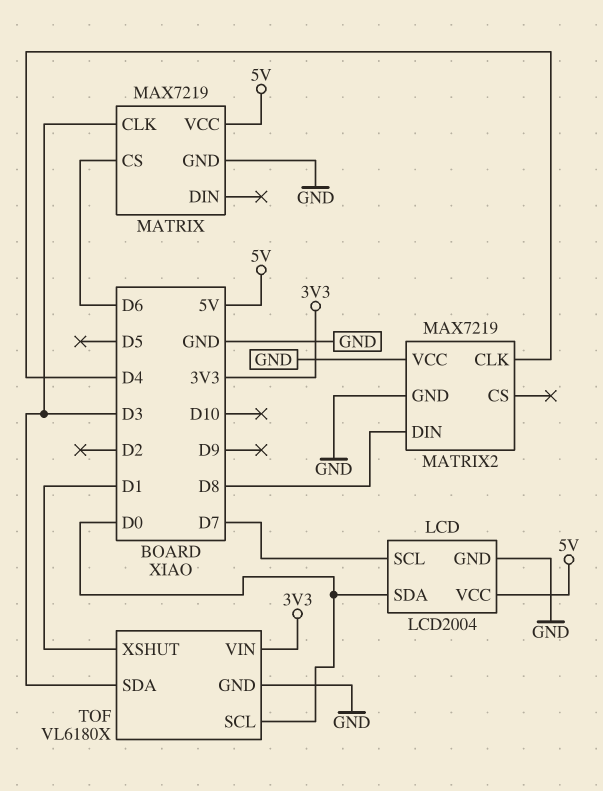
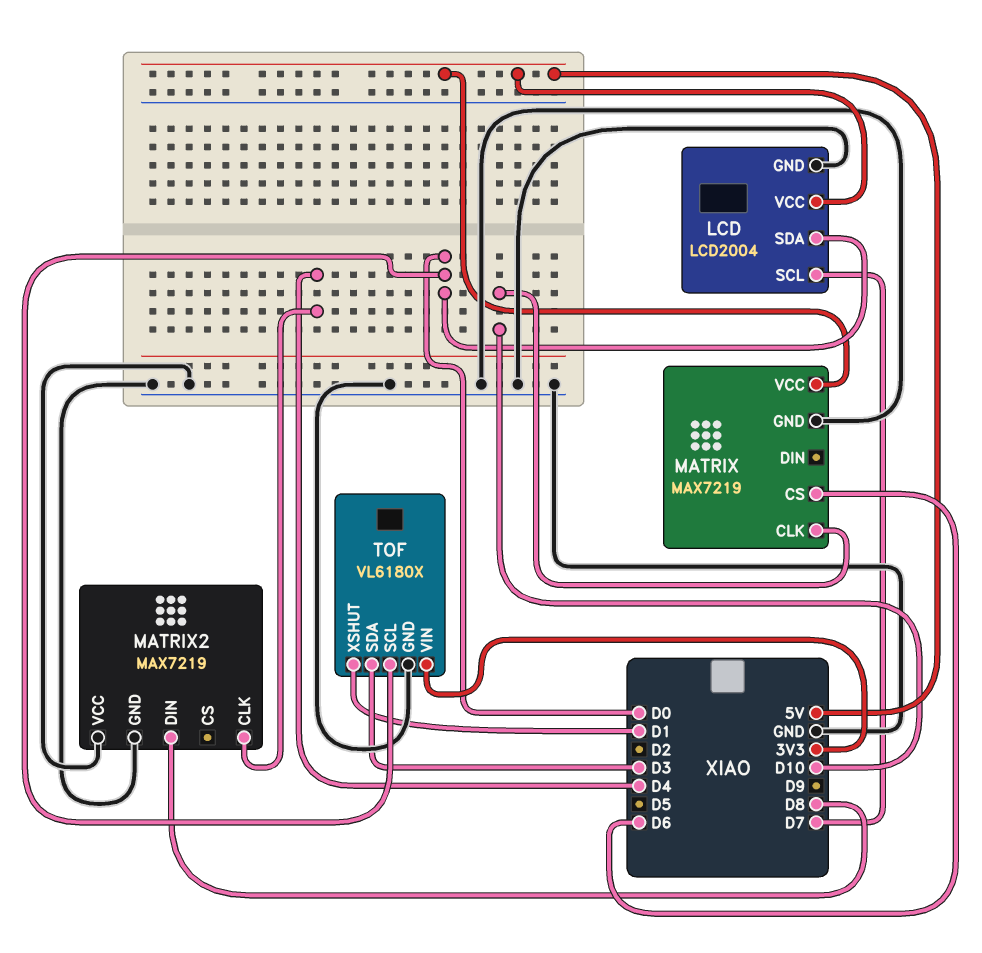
MATRIX pin CLK: D3 -> D10

